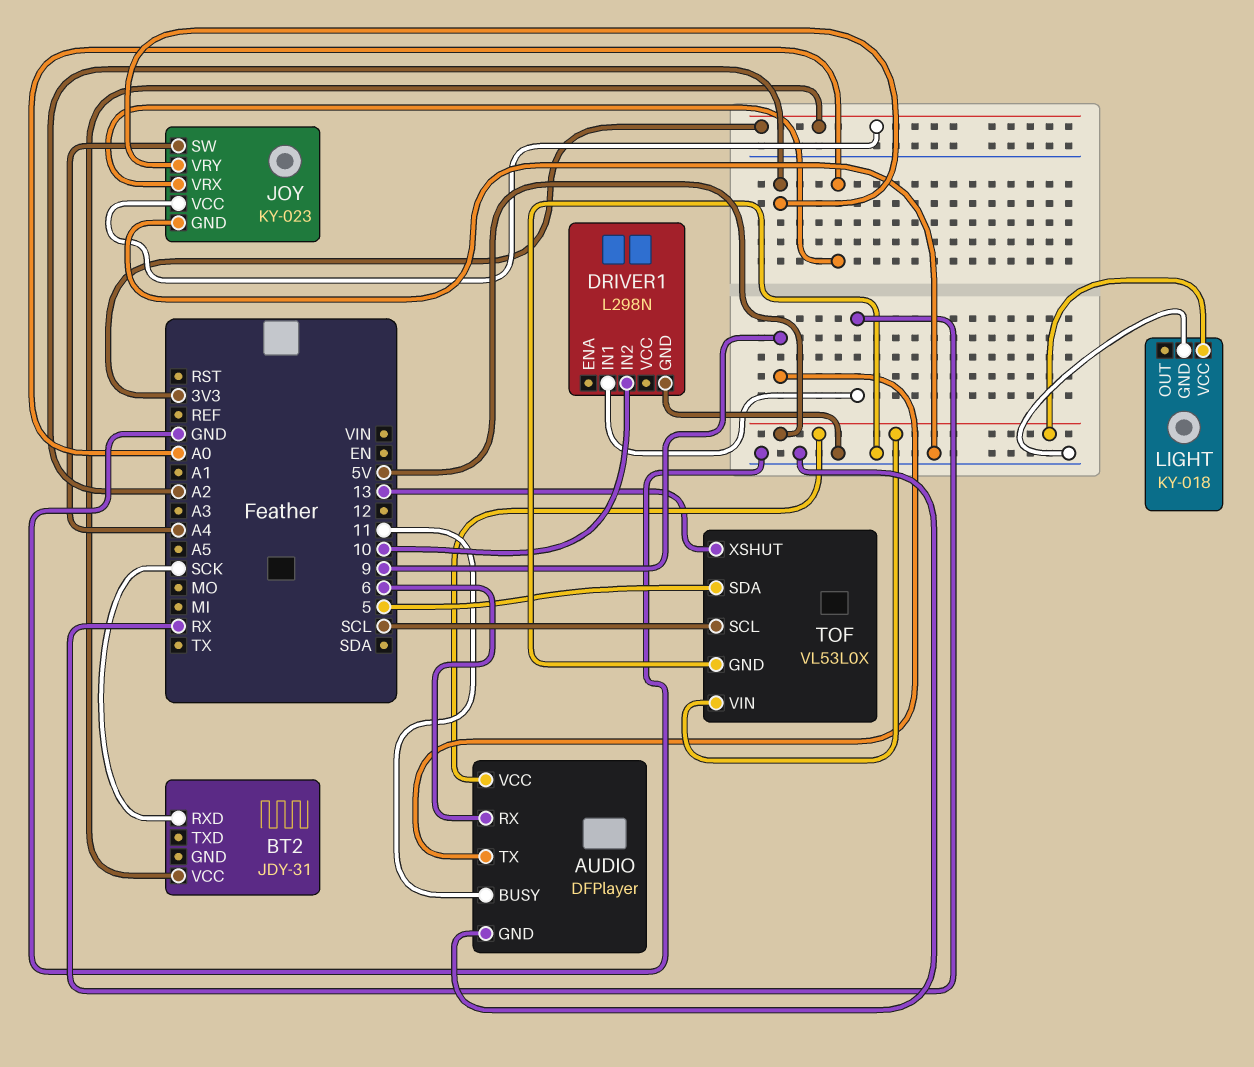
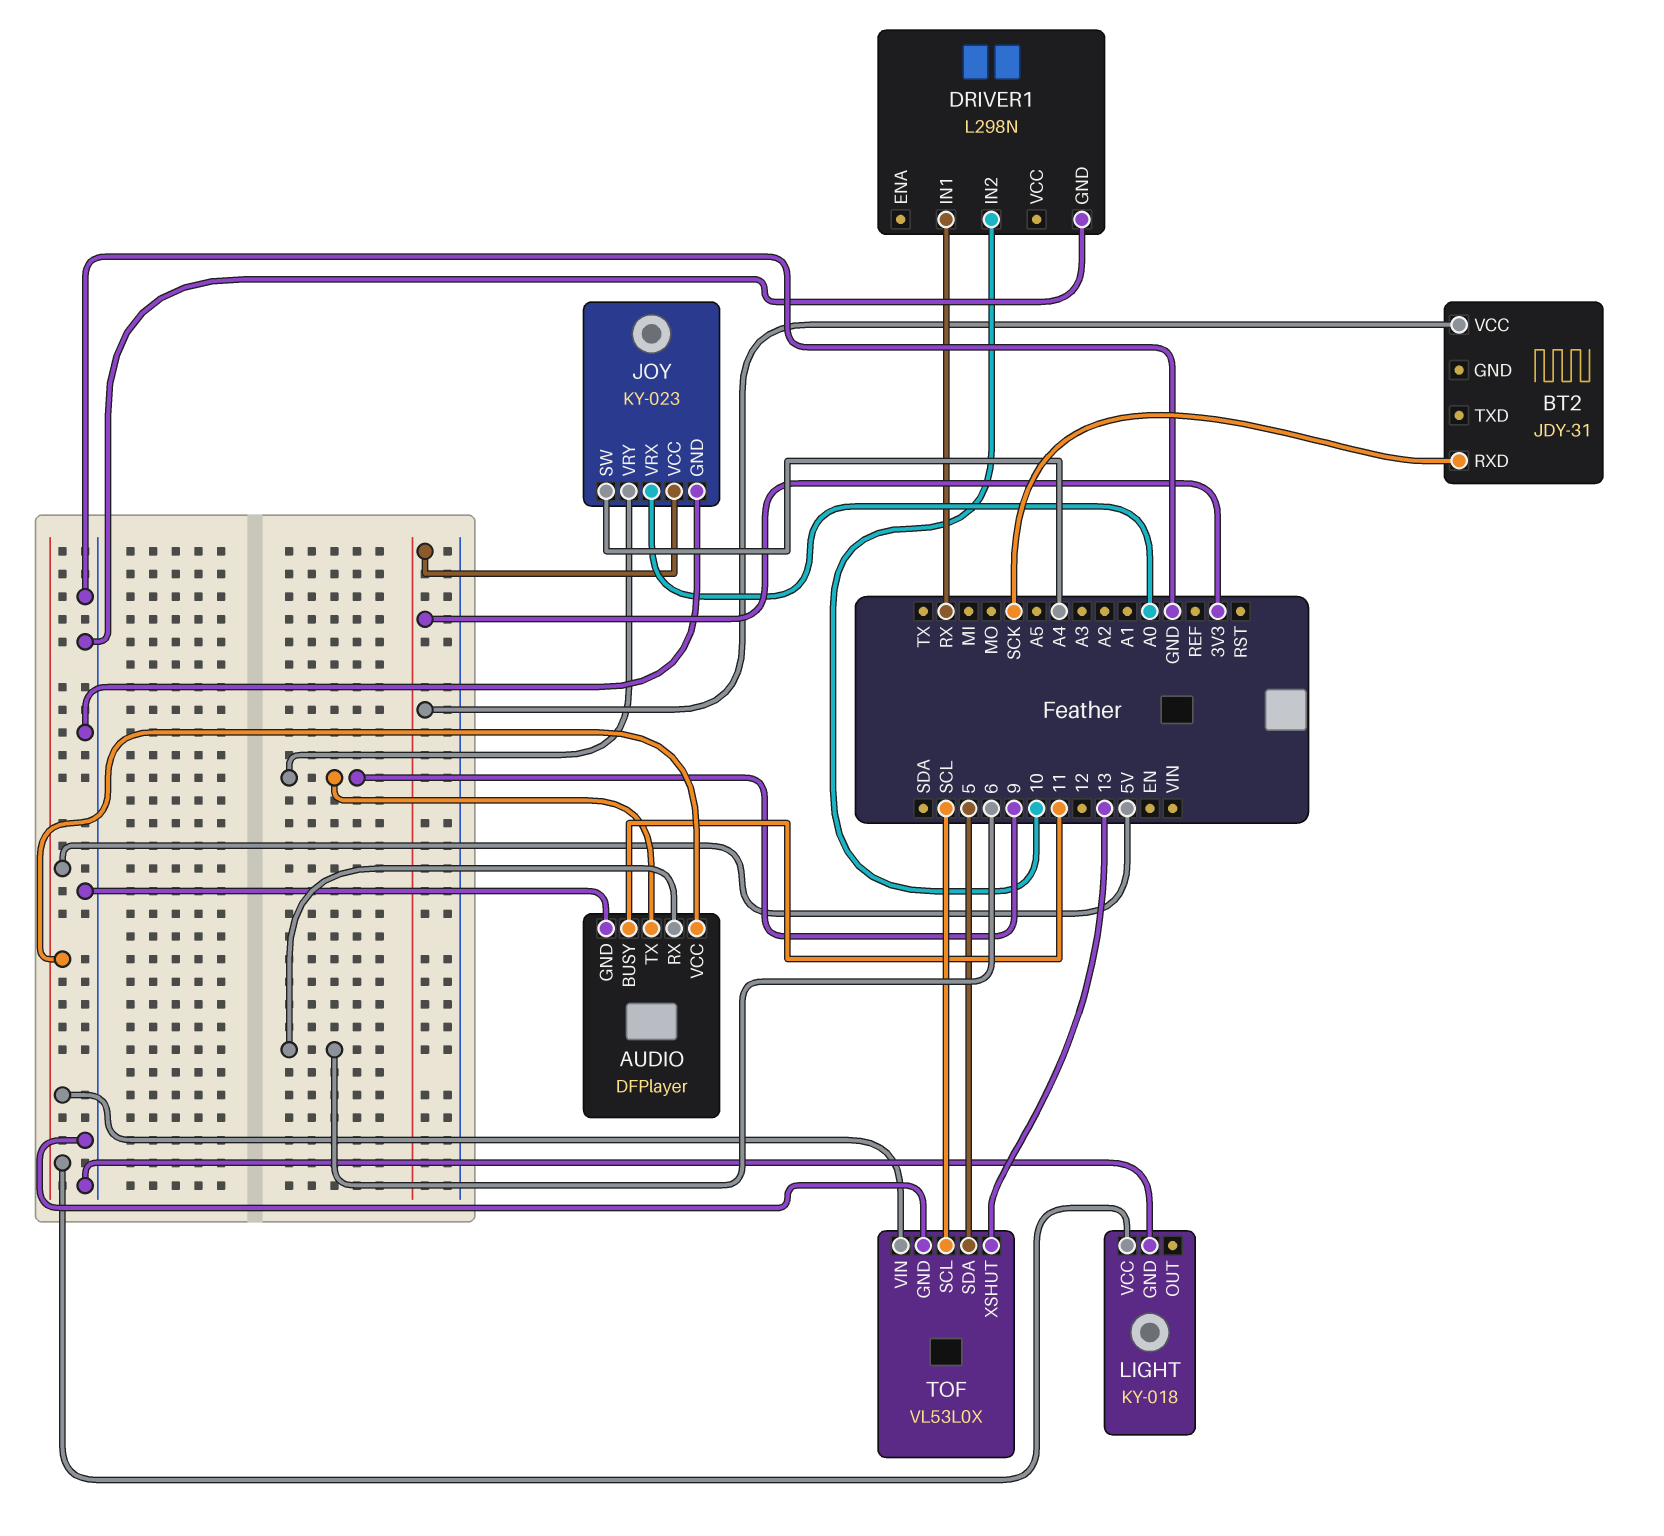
JOY pin VRY: A2 -> 9

